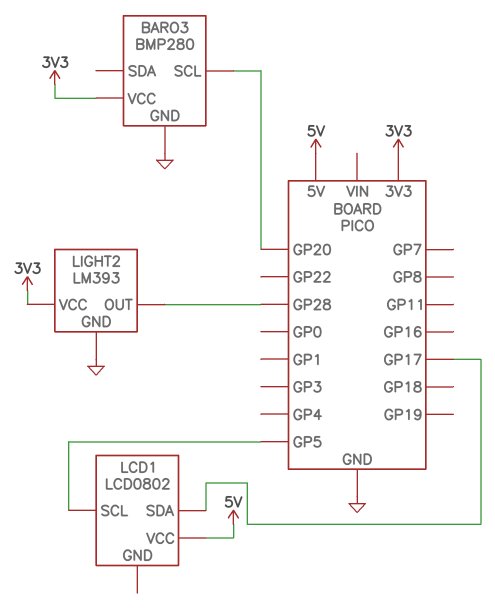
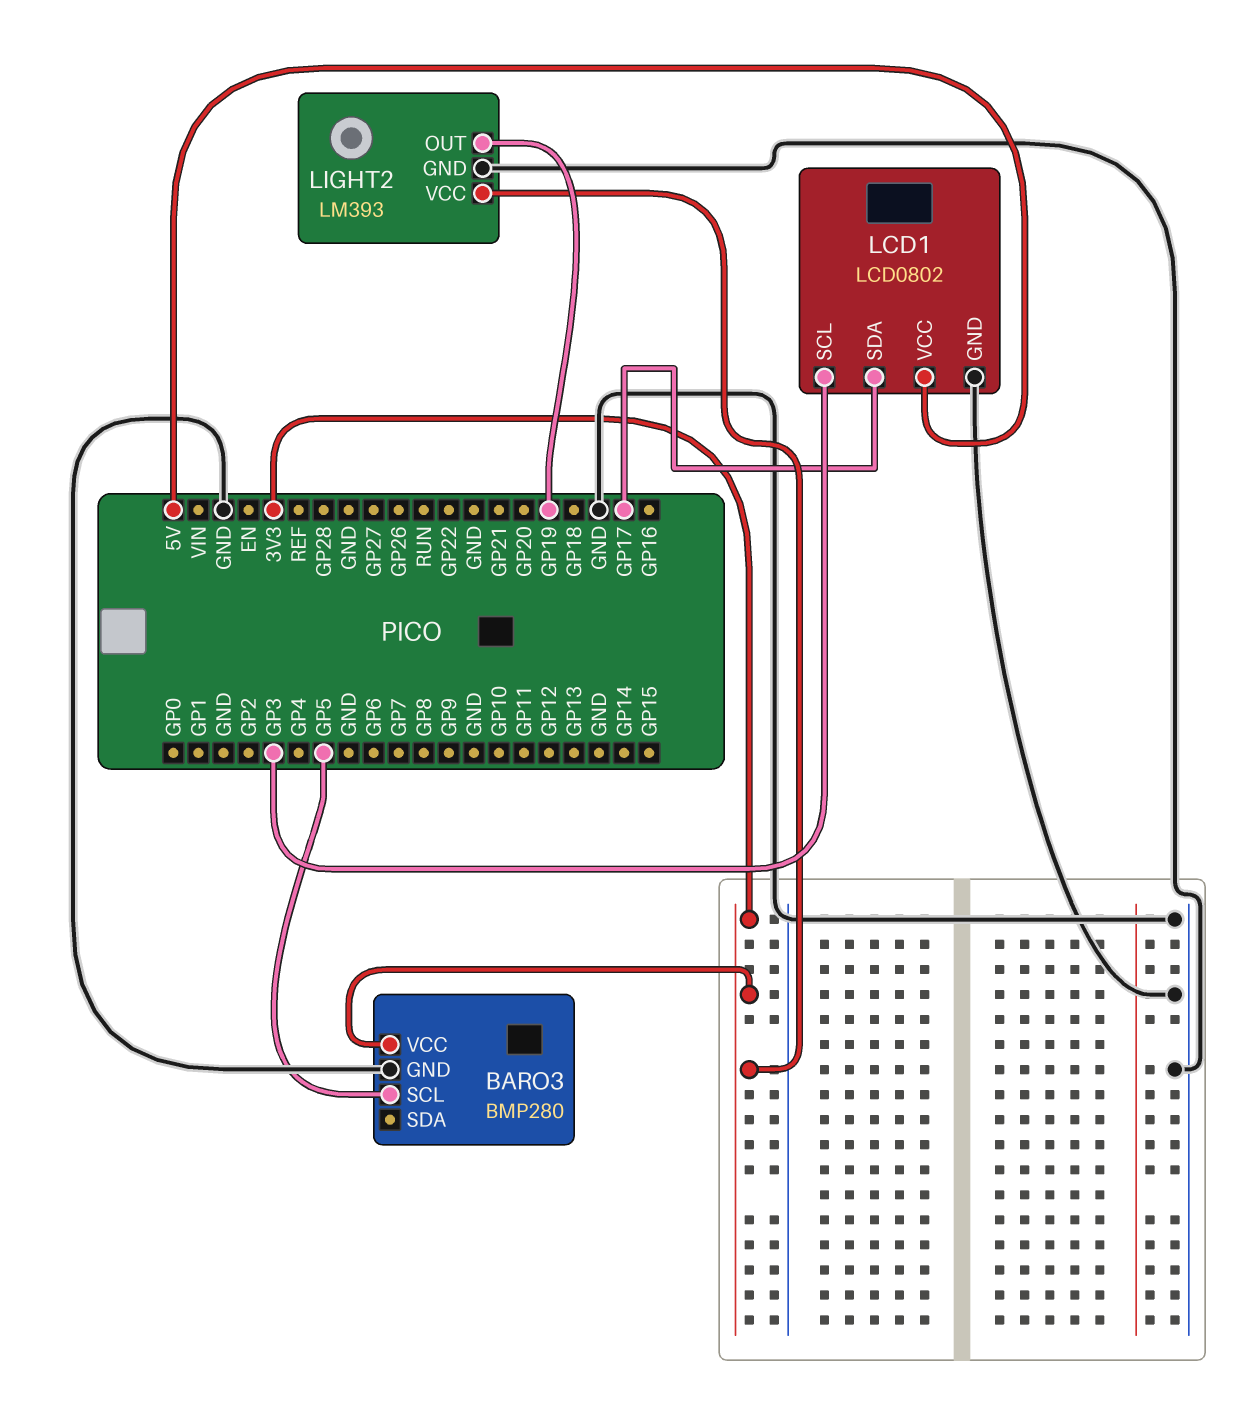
BARO3 pin SCL: GP20 -> GP5
LCD1 pin GND: none -> GND
LCD1 pin SCL: GP5 -> GP3
LIGHT2 pin OUT: GP28 -> GP19

